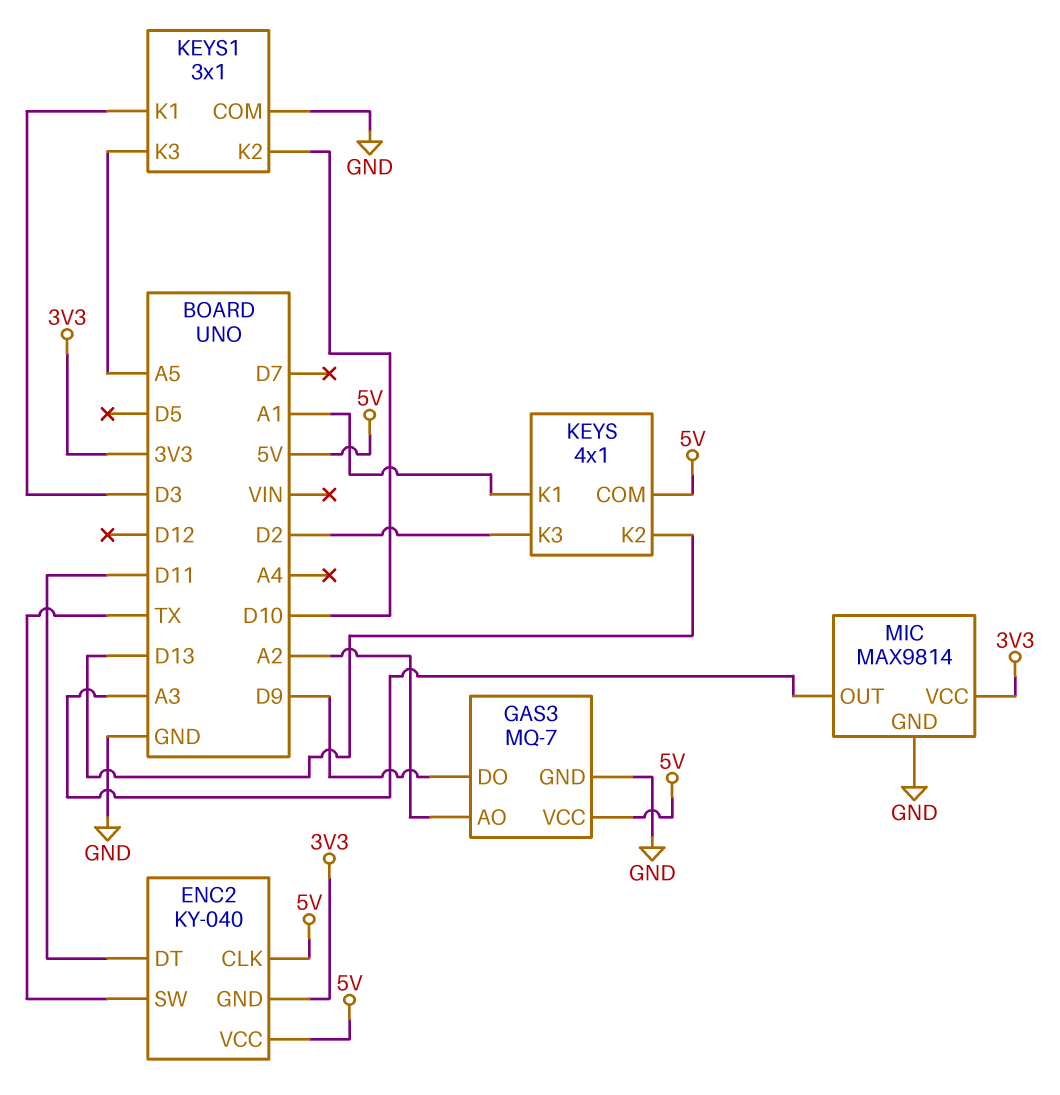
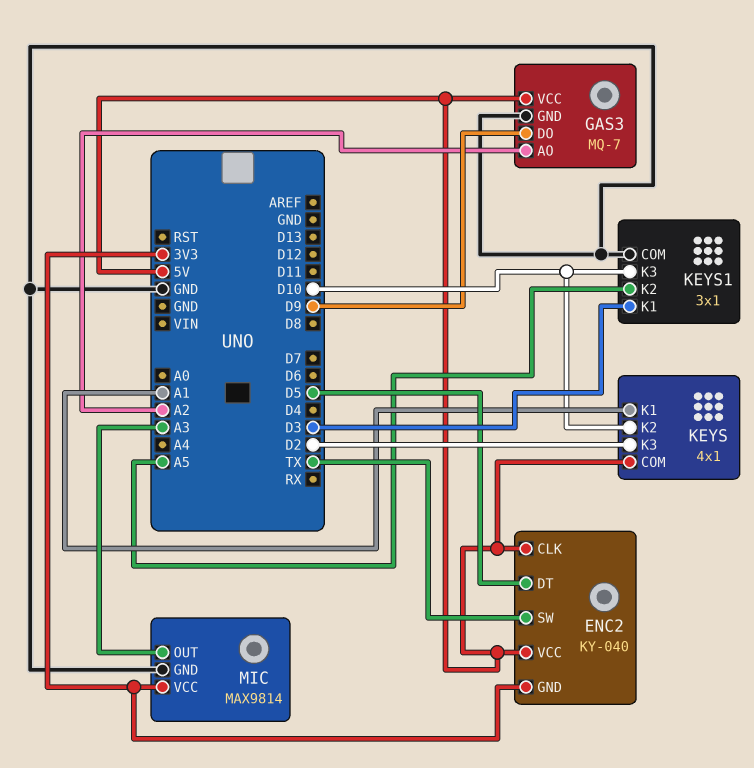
ENC2 pin DT: D11 -> D5
KEYS pin K2: D13 -> D10
KEYS1 pin K2: D10 -> A5
KEYS1 pin K3: A5 -> D10

